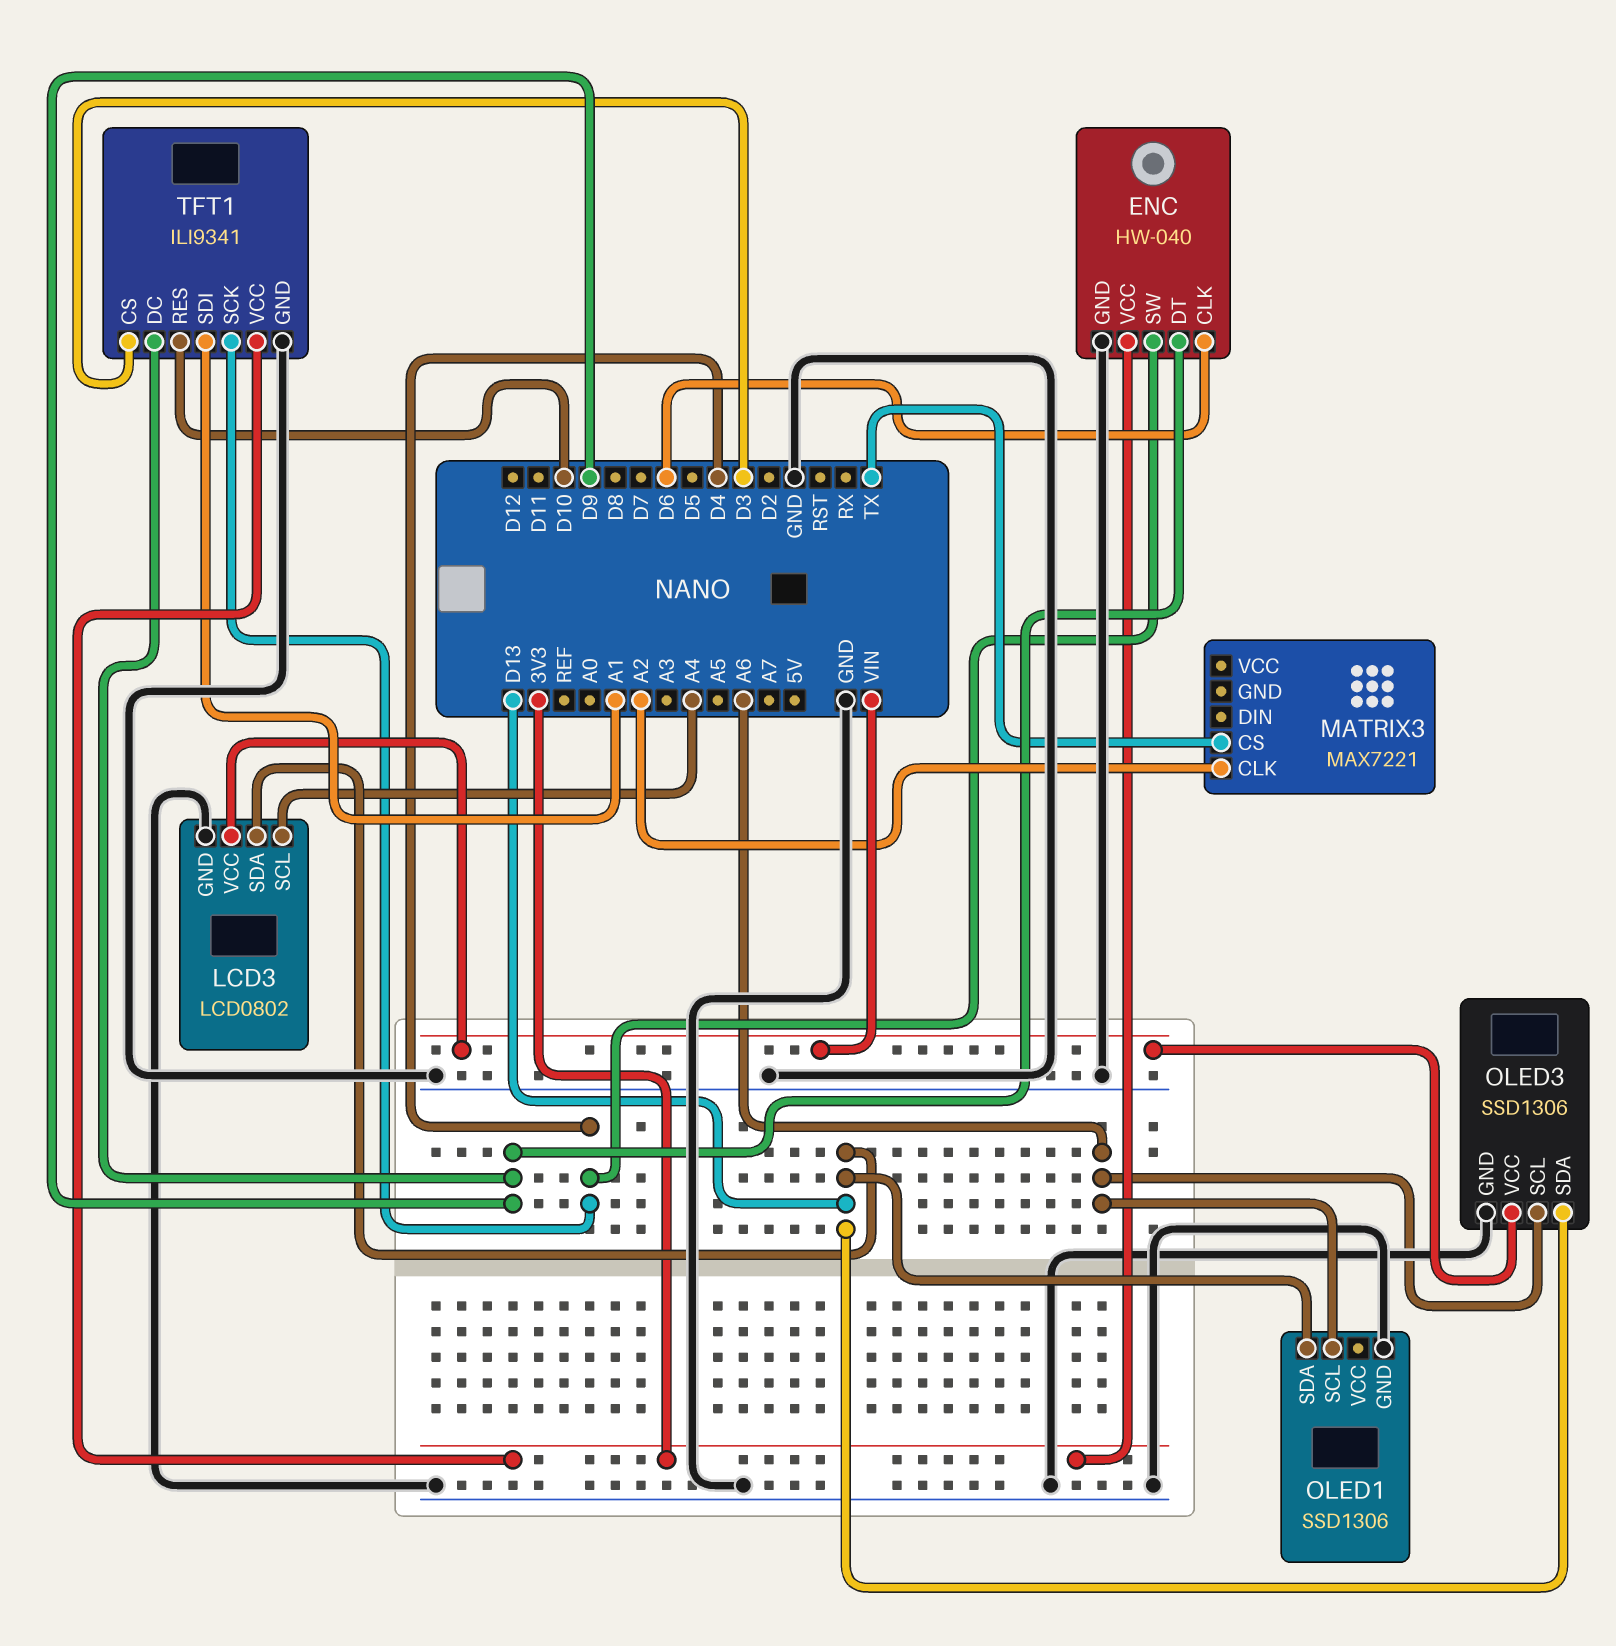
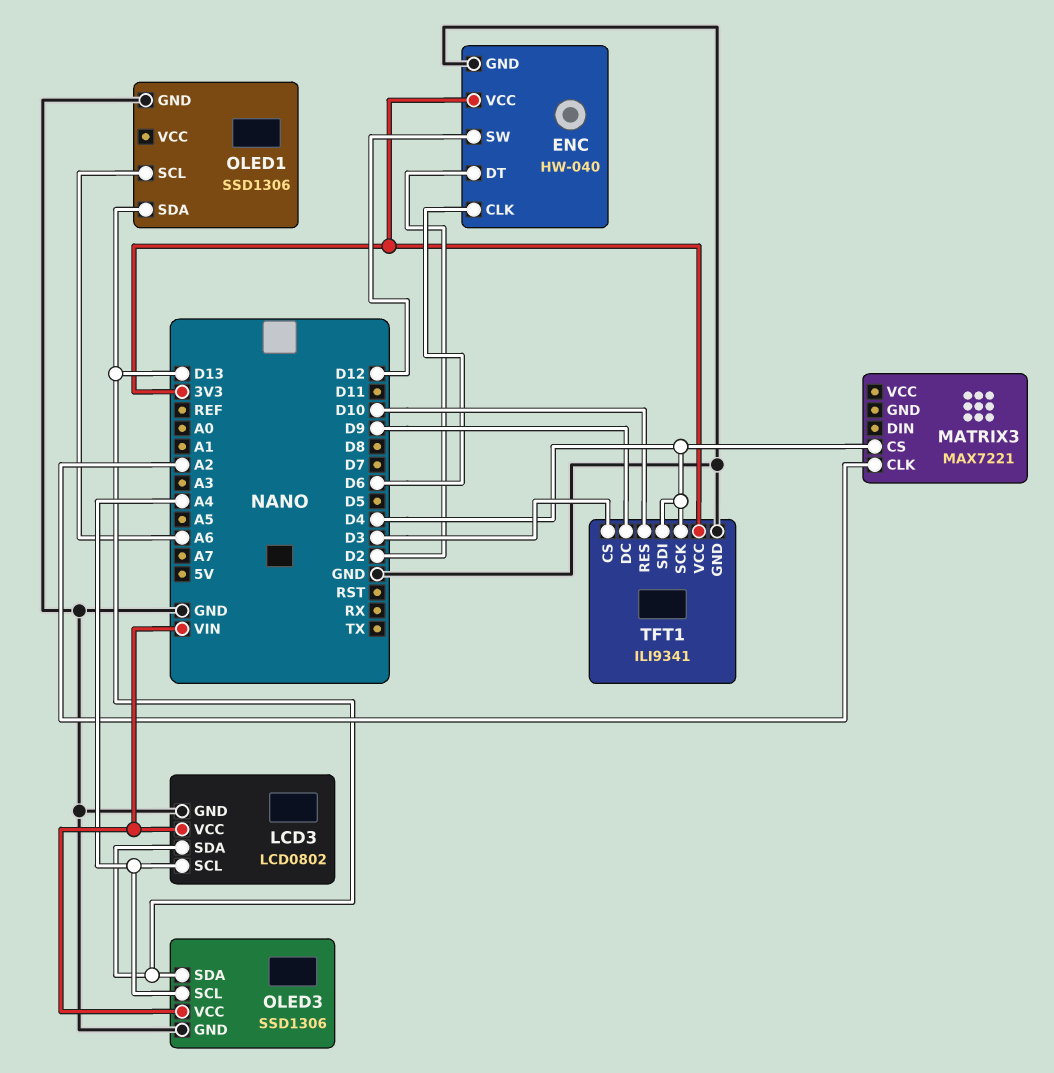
ENC pin DT: D9 -> D2
ENC pin SW: D4 -> D12
MATRIX3 pin CS: TX -> D4
OLED3 pin SCL: A6 -> A4
TFT1 pin SDI: A1 -> D4

